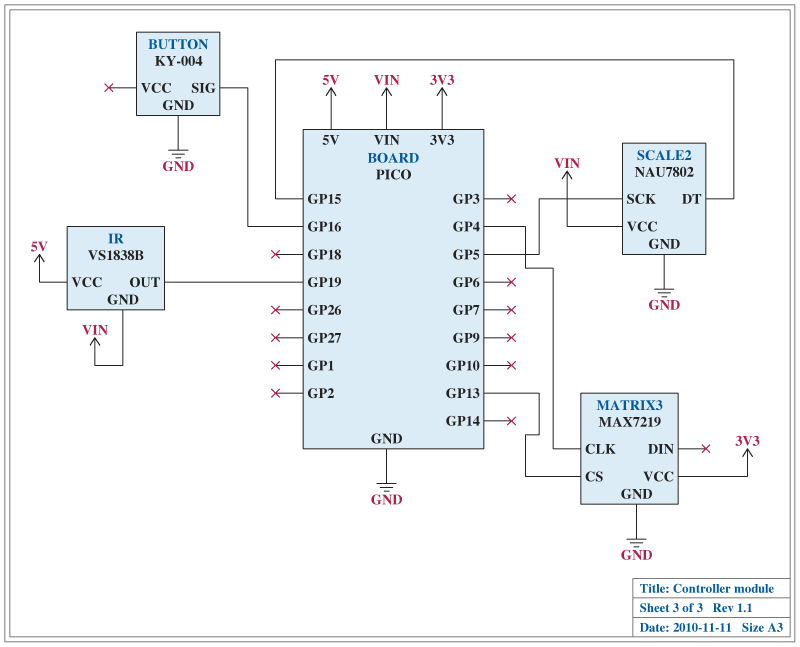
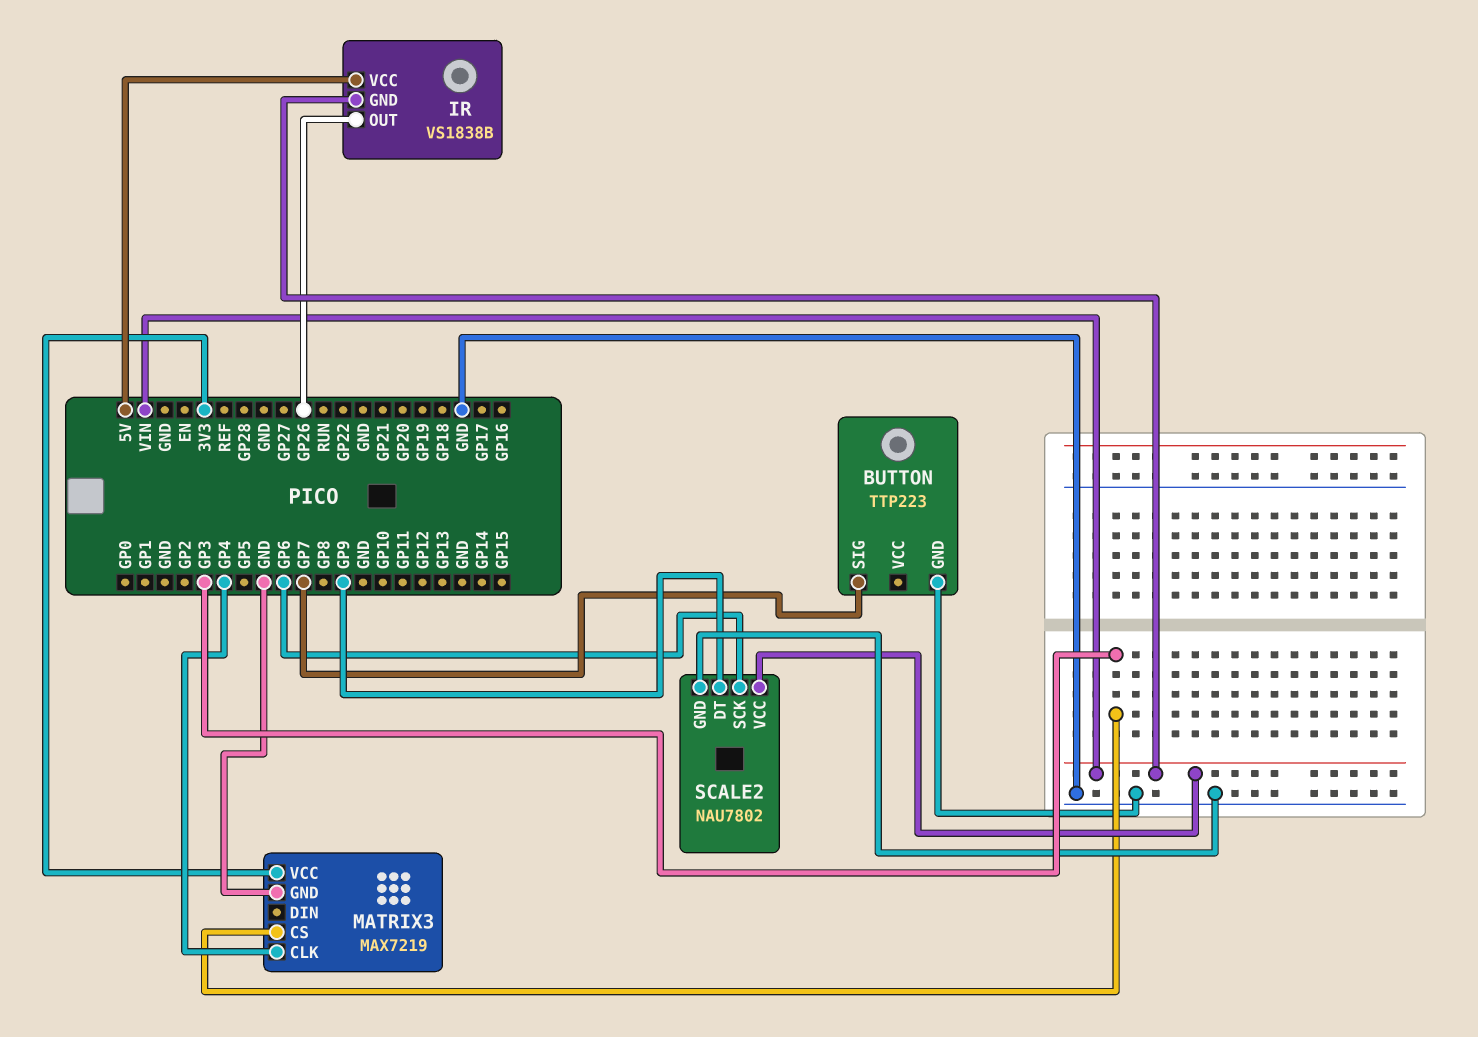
BUTTON: KY-004 -> TTP223
BUTTON pin SIG: GP16 -> GP7
IR pin OUT: GP19 -> GP26
MATRIX3 pin CS: GP13 -> GP3
SCALE2 pin DT: GP15 -> GP9
SCALE2 pin SCK: GP5 -> GP6

